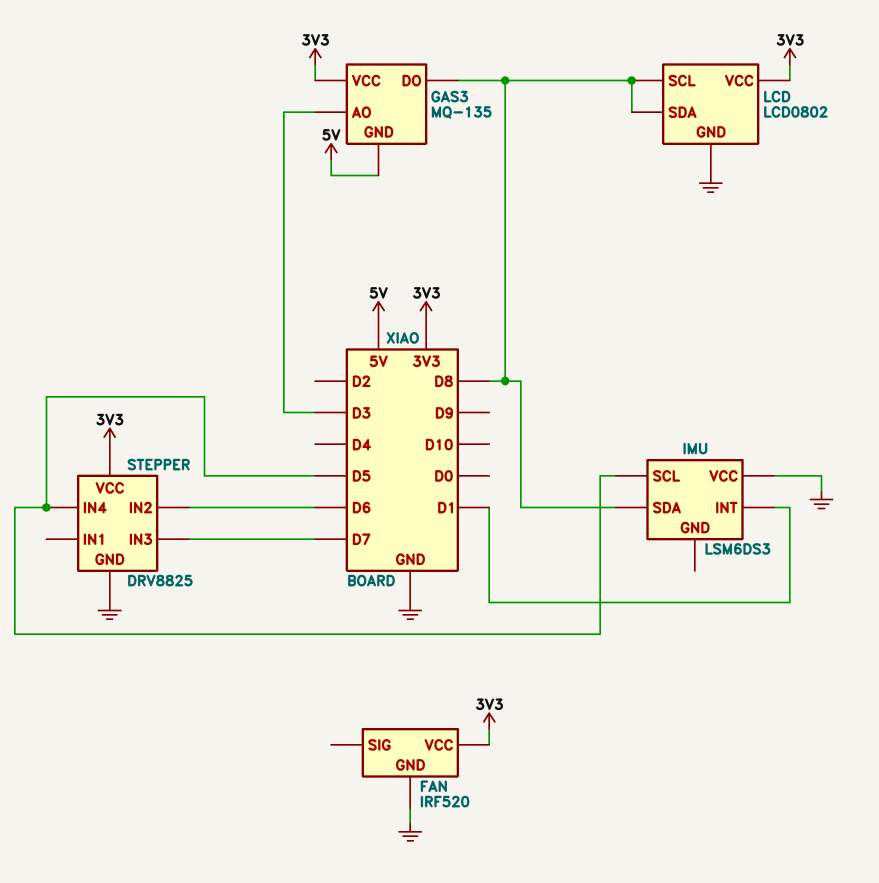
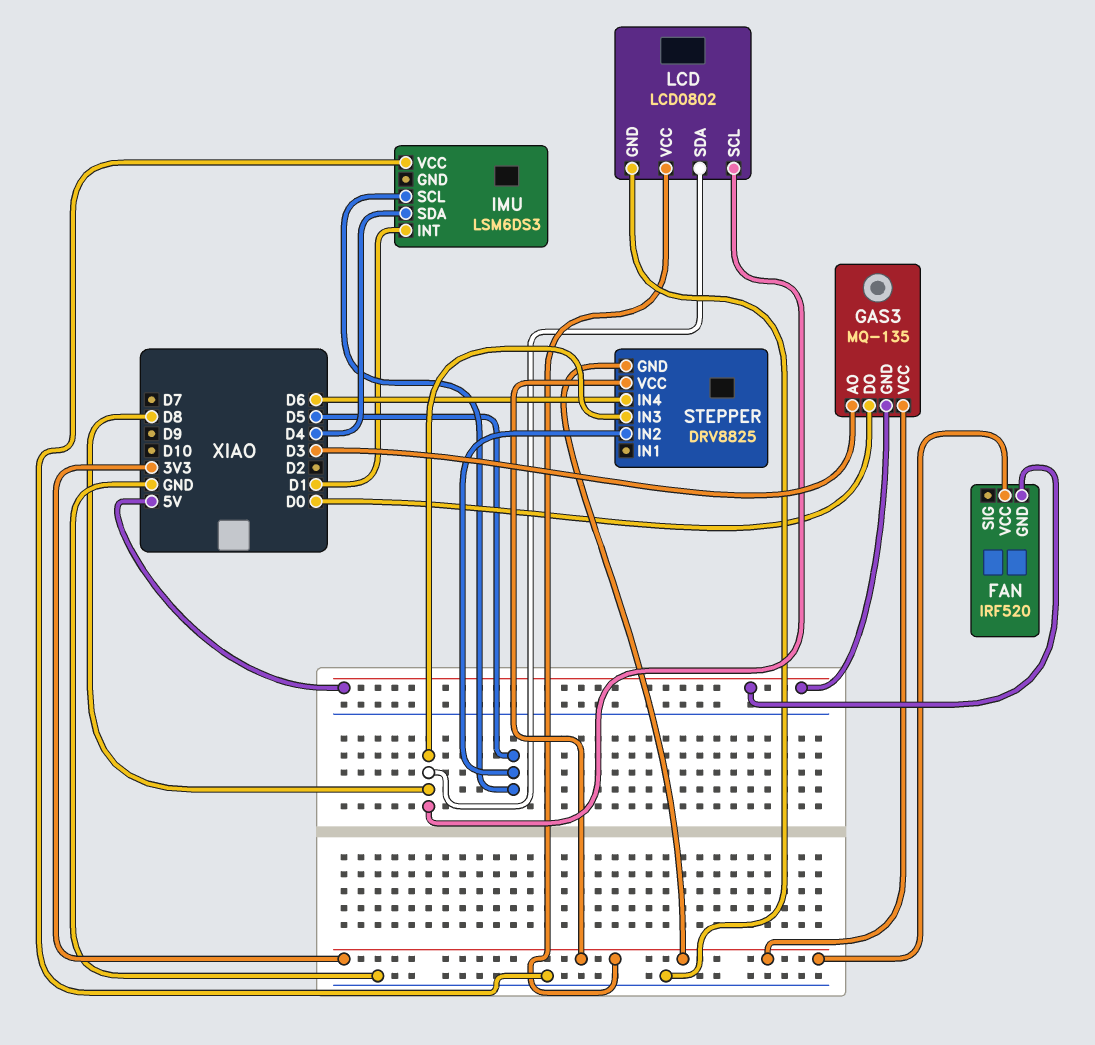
FAN pin GND: GND -> 5V
GAS3 pin DO: D8 -> D0
IMU pin SDA: D8 -> D4
STEPPER pin GND: GND -> 3V3
STEPPER pin IN2: D6 -> D5
STEPPER pin IN3: D7 -> D8
STEPPER pin IN4: D5 -> D6

